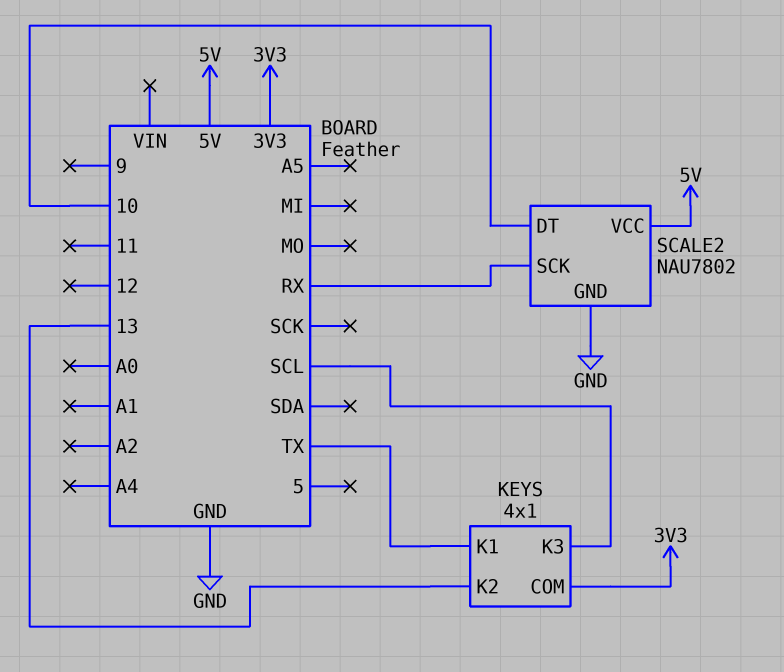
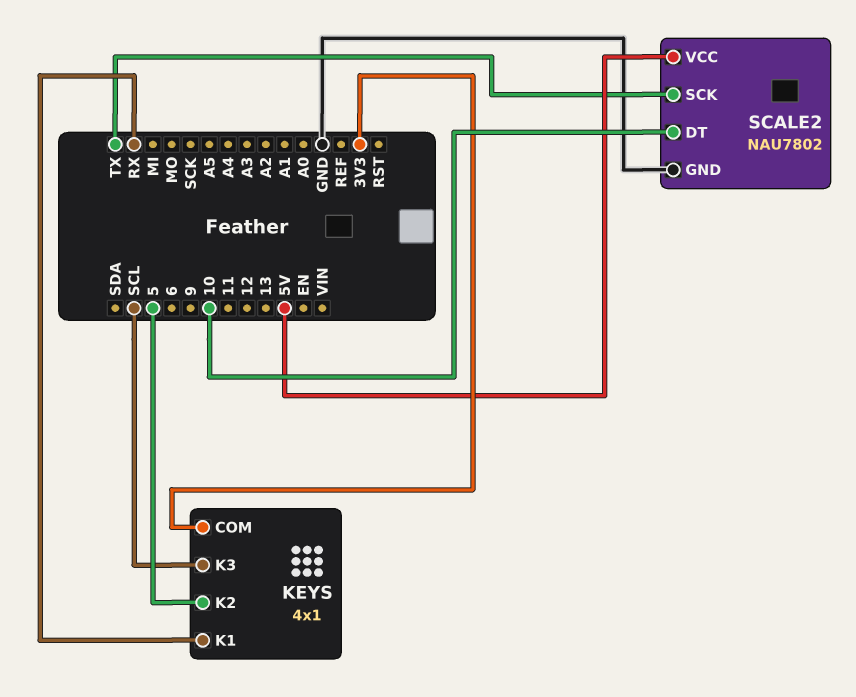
KEYS pin K1: TX -> RX
KEYS pin K2: 13 -> 5
SCALE2 pin SCK: RX -> TX

